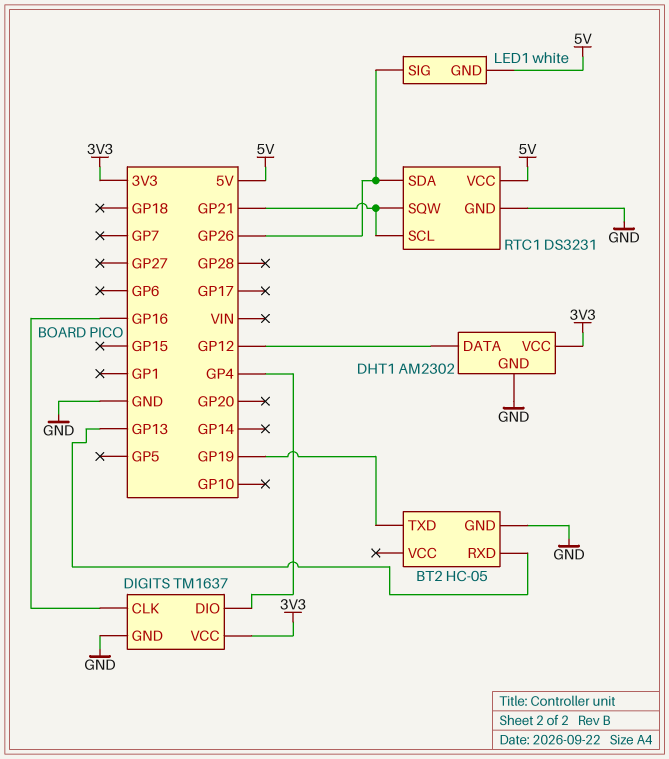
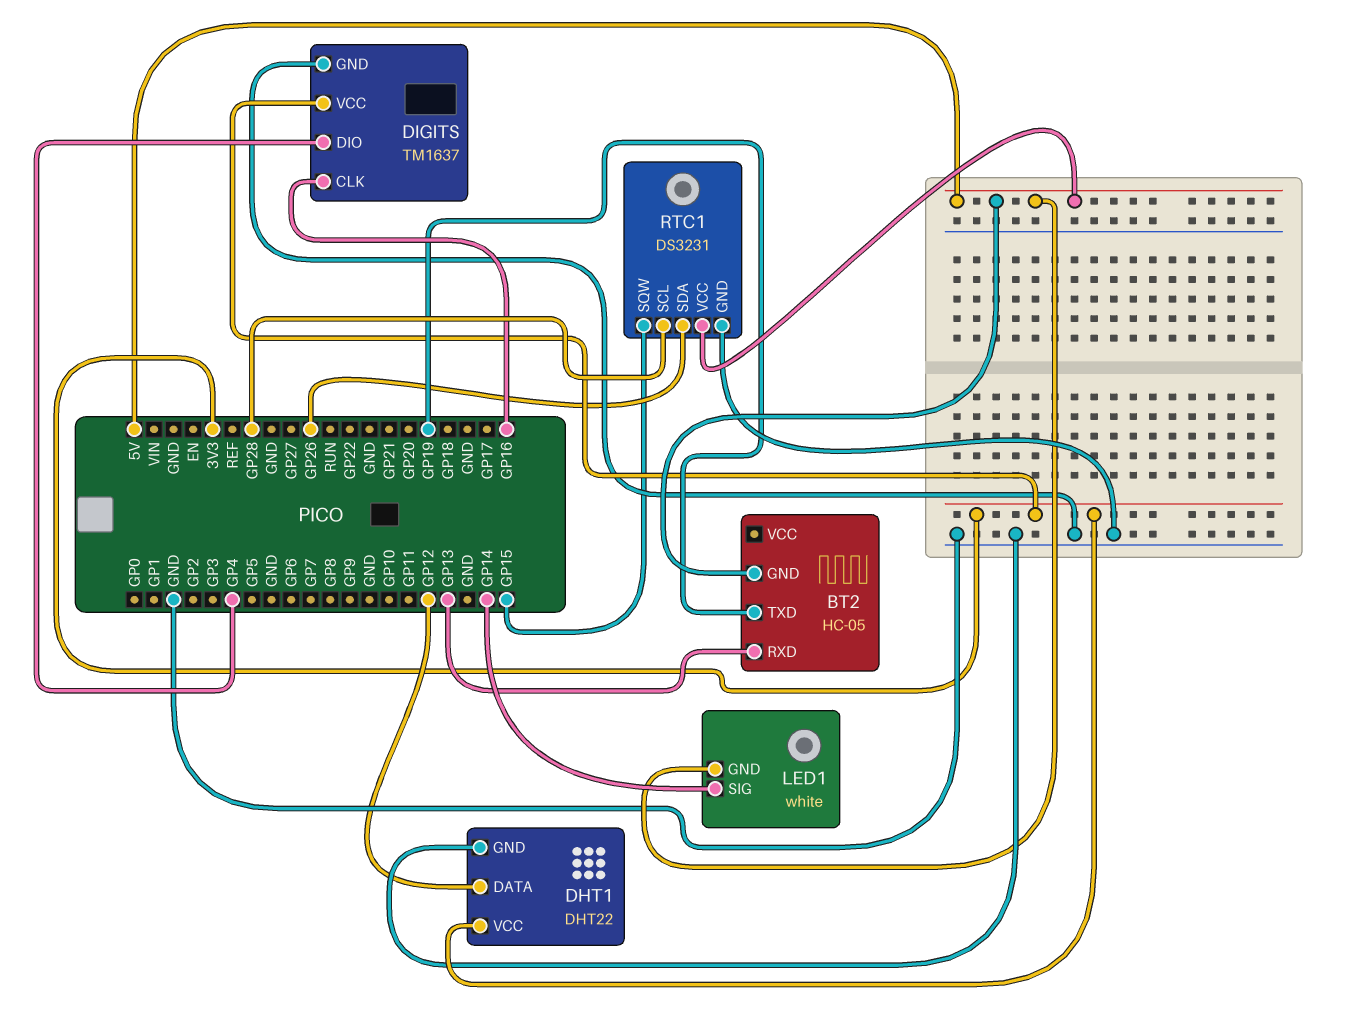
BT2 pin GND: GND -> 5V
DHT1: AM2302 -> DHT22
LED1 pin SIG: GP26 -> GP14
RTC1 pin SCL: GP21 -> GP28
RTC1 pin SQW: GP21 -> GP15

